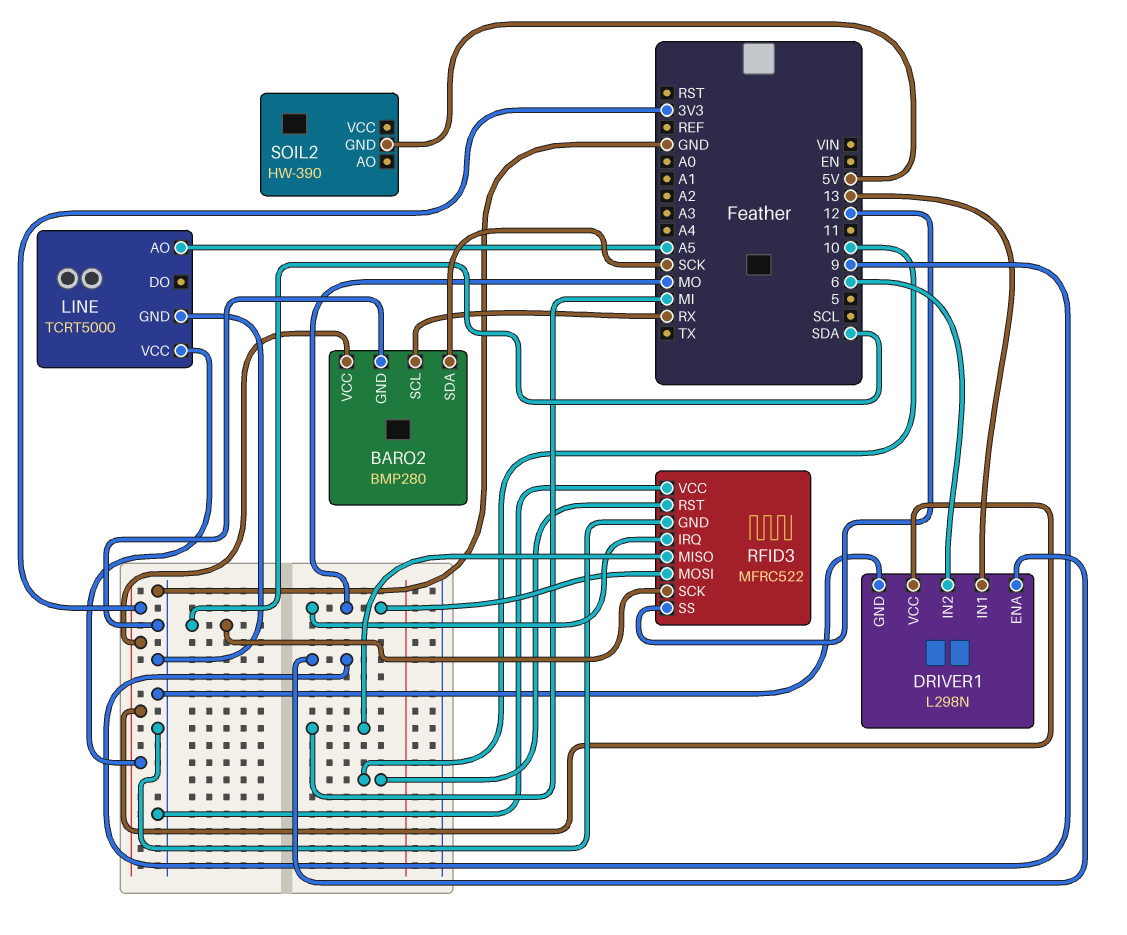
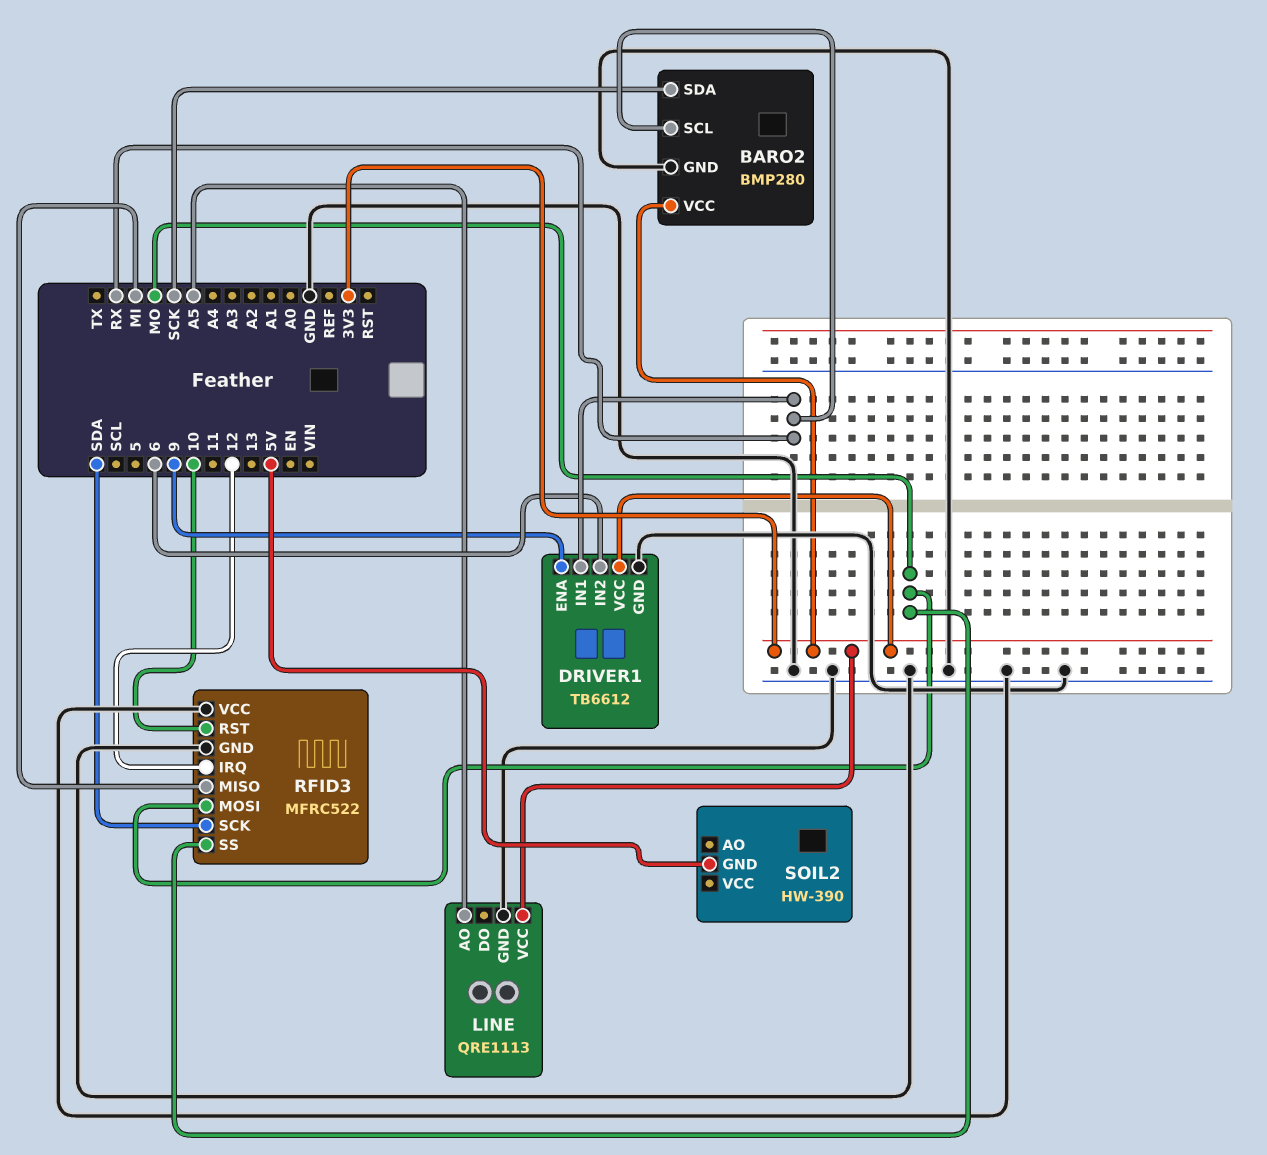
DRIVER1: L298N -> TB6612
DRIVER1 pin IN1: 13 -> RX
LINE: TCRT5000 -> QRE1113
RFID3 pin IRQ: MO -> 12
RFID3 pin SS: 12 -> MO

